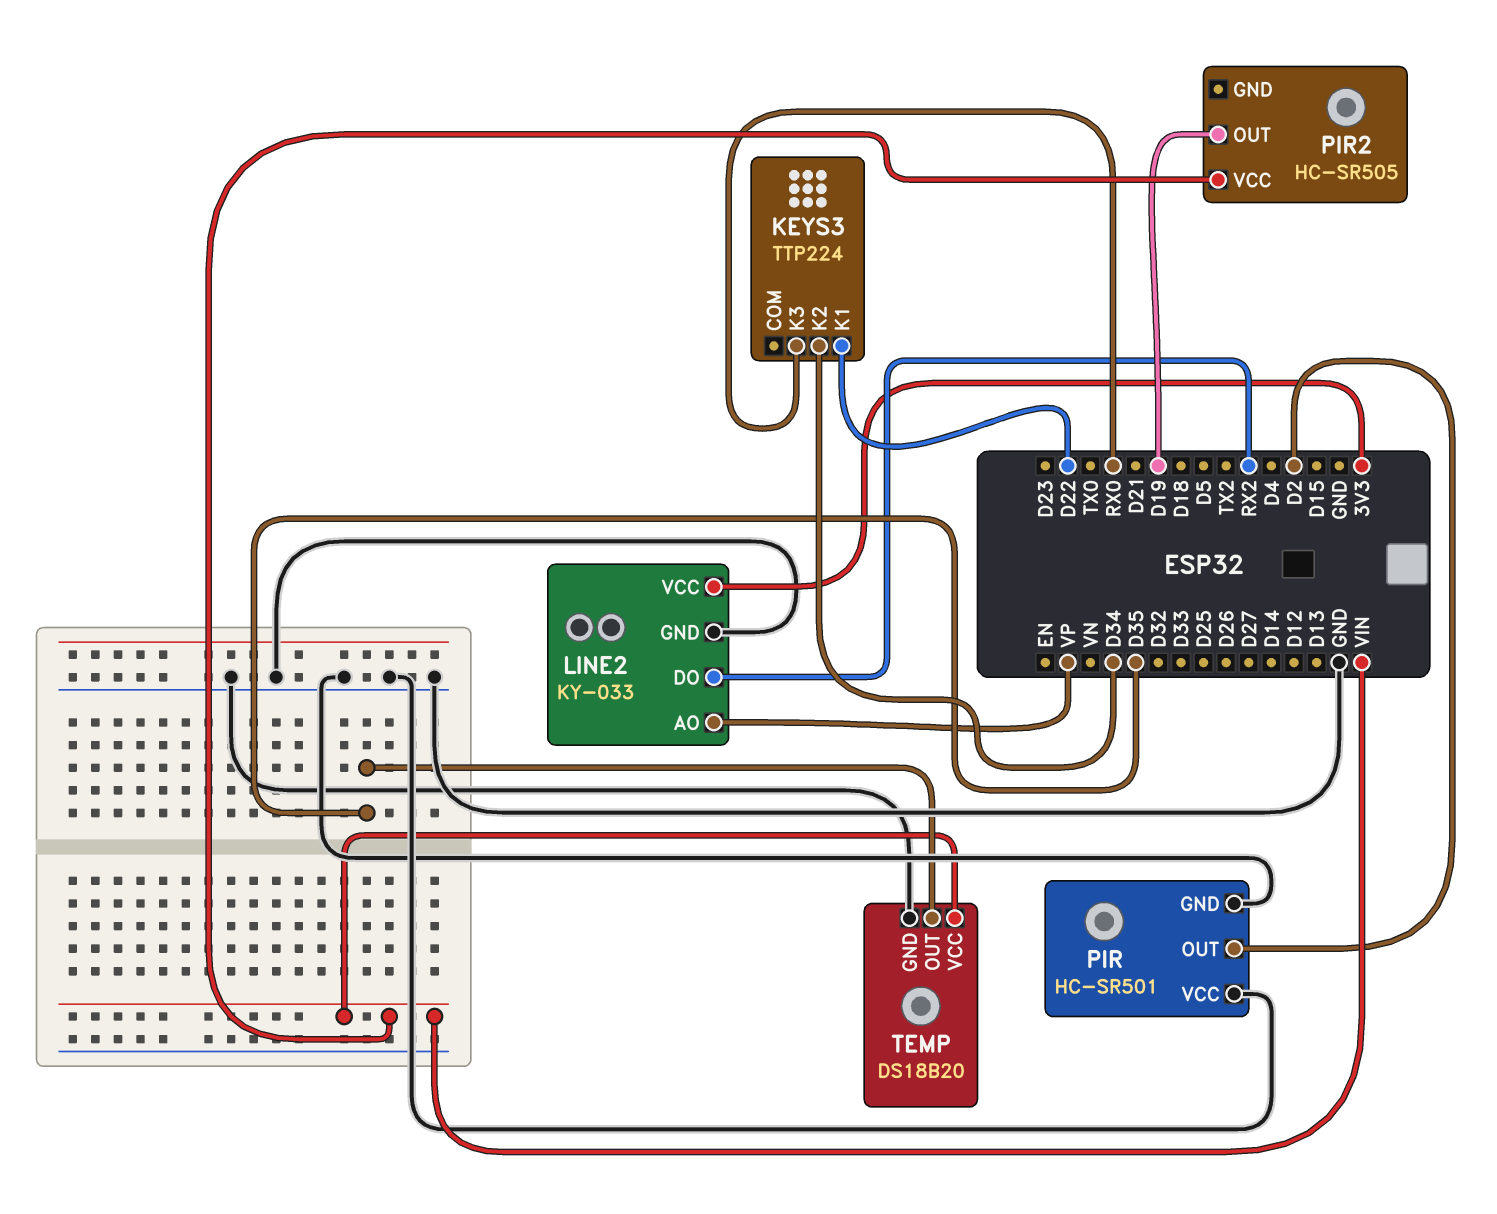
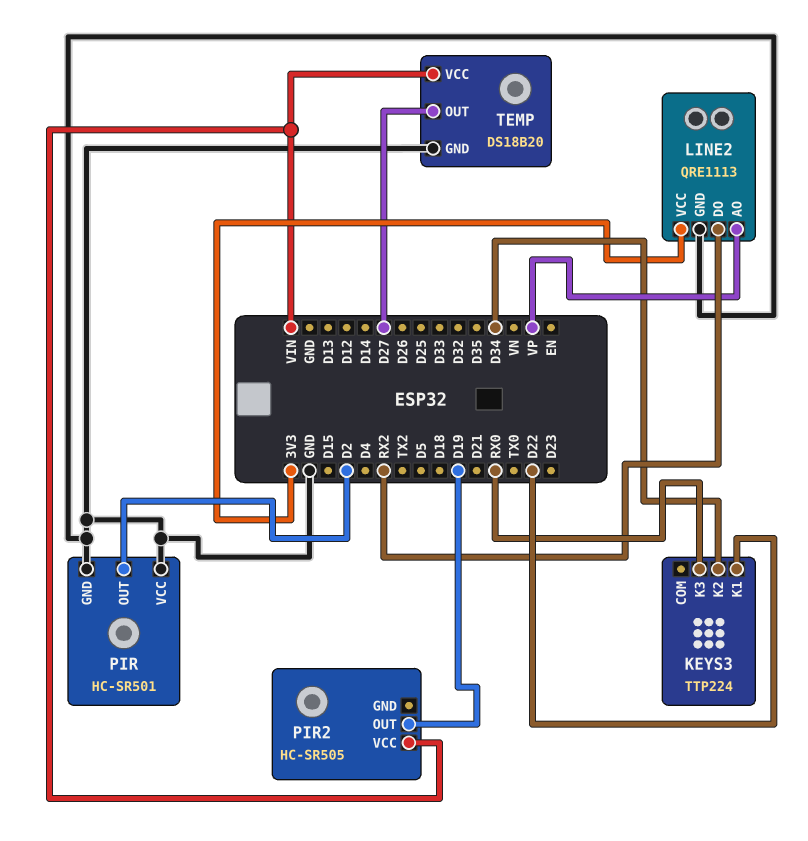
LINE2: KY-033 -> QRE1113
TEMP pin OUT: D35 -> D27

